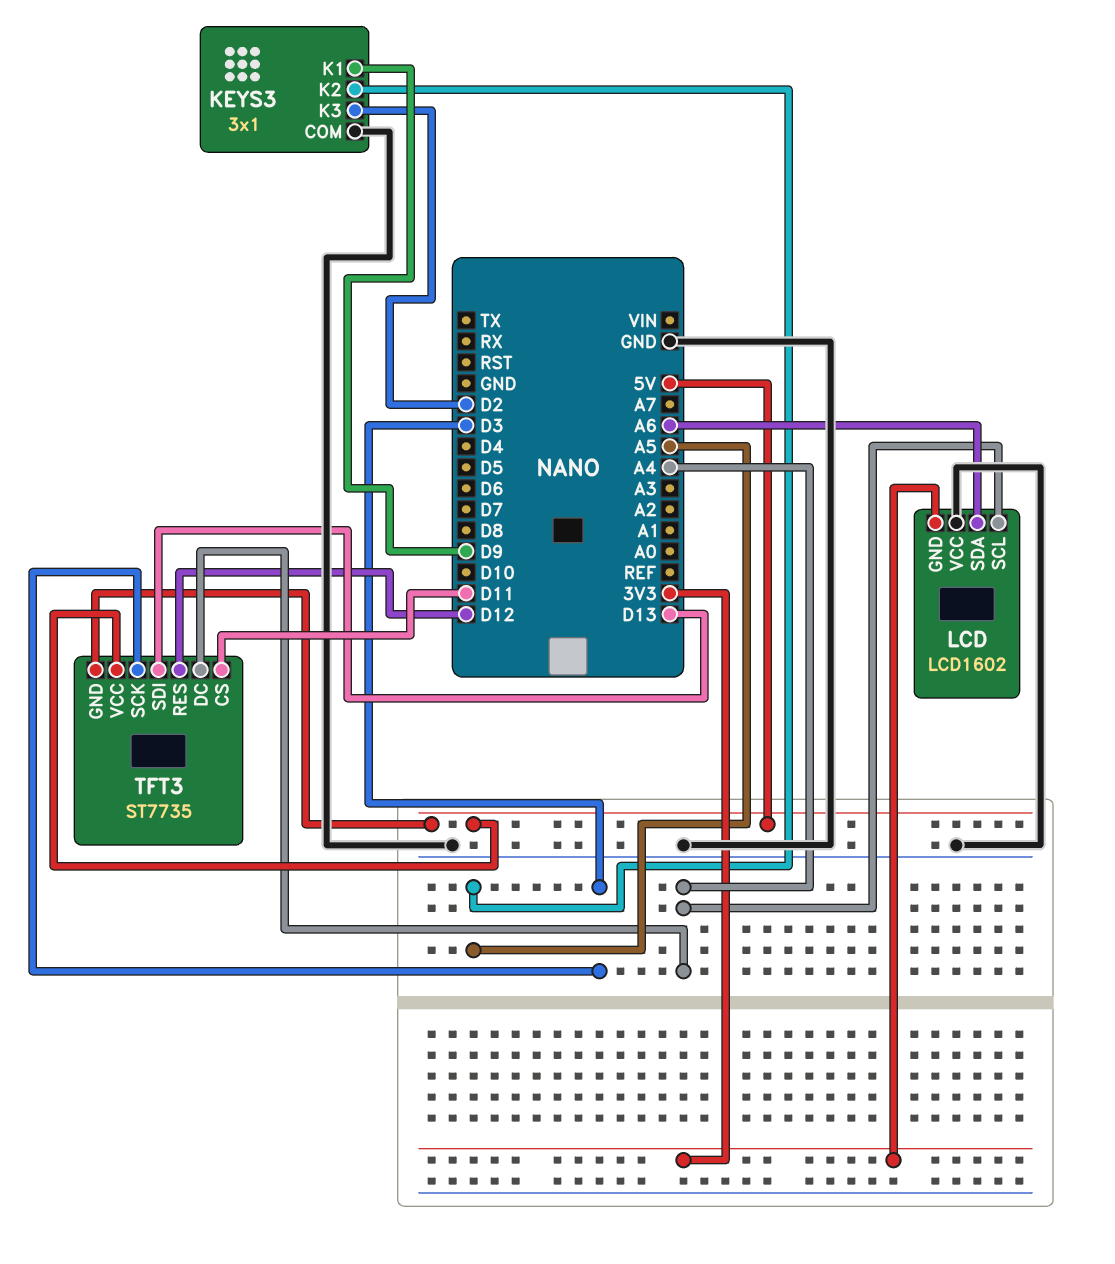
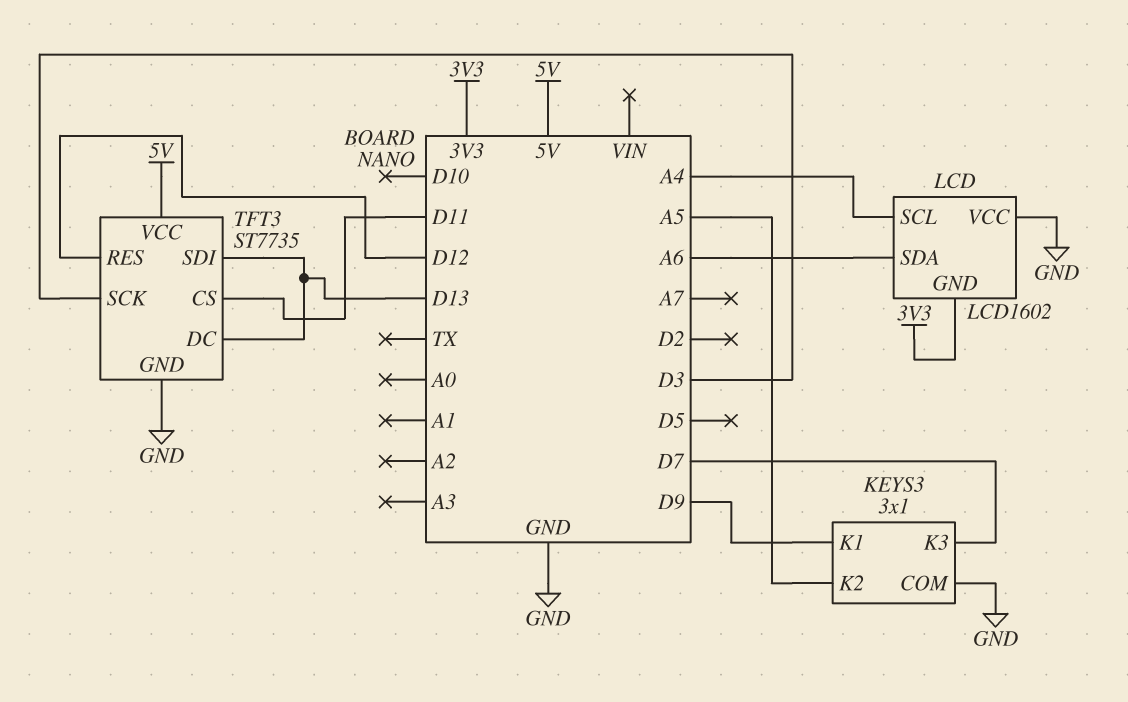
KEYS3 pin K3: D2 -> D7
TFT3 pin DC: A4 -> D13
TFT3 pin GND: 5V -> GND

